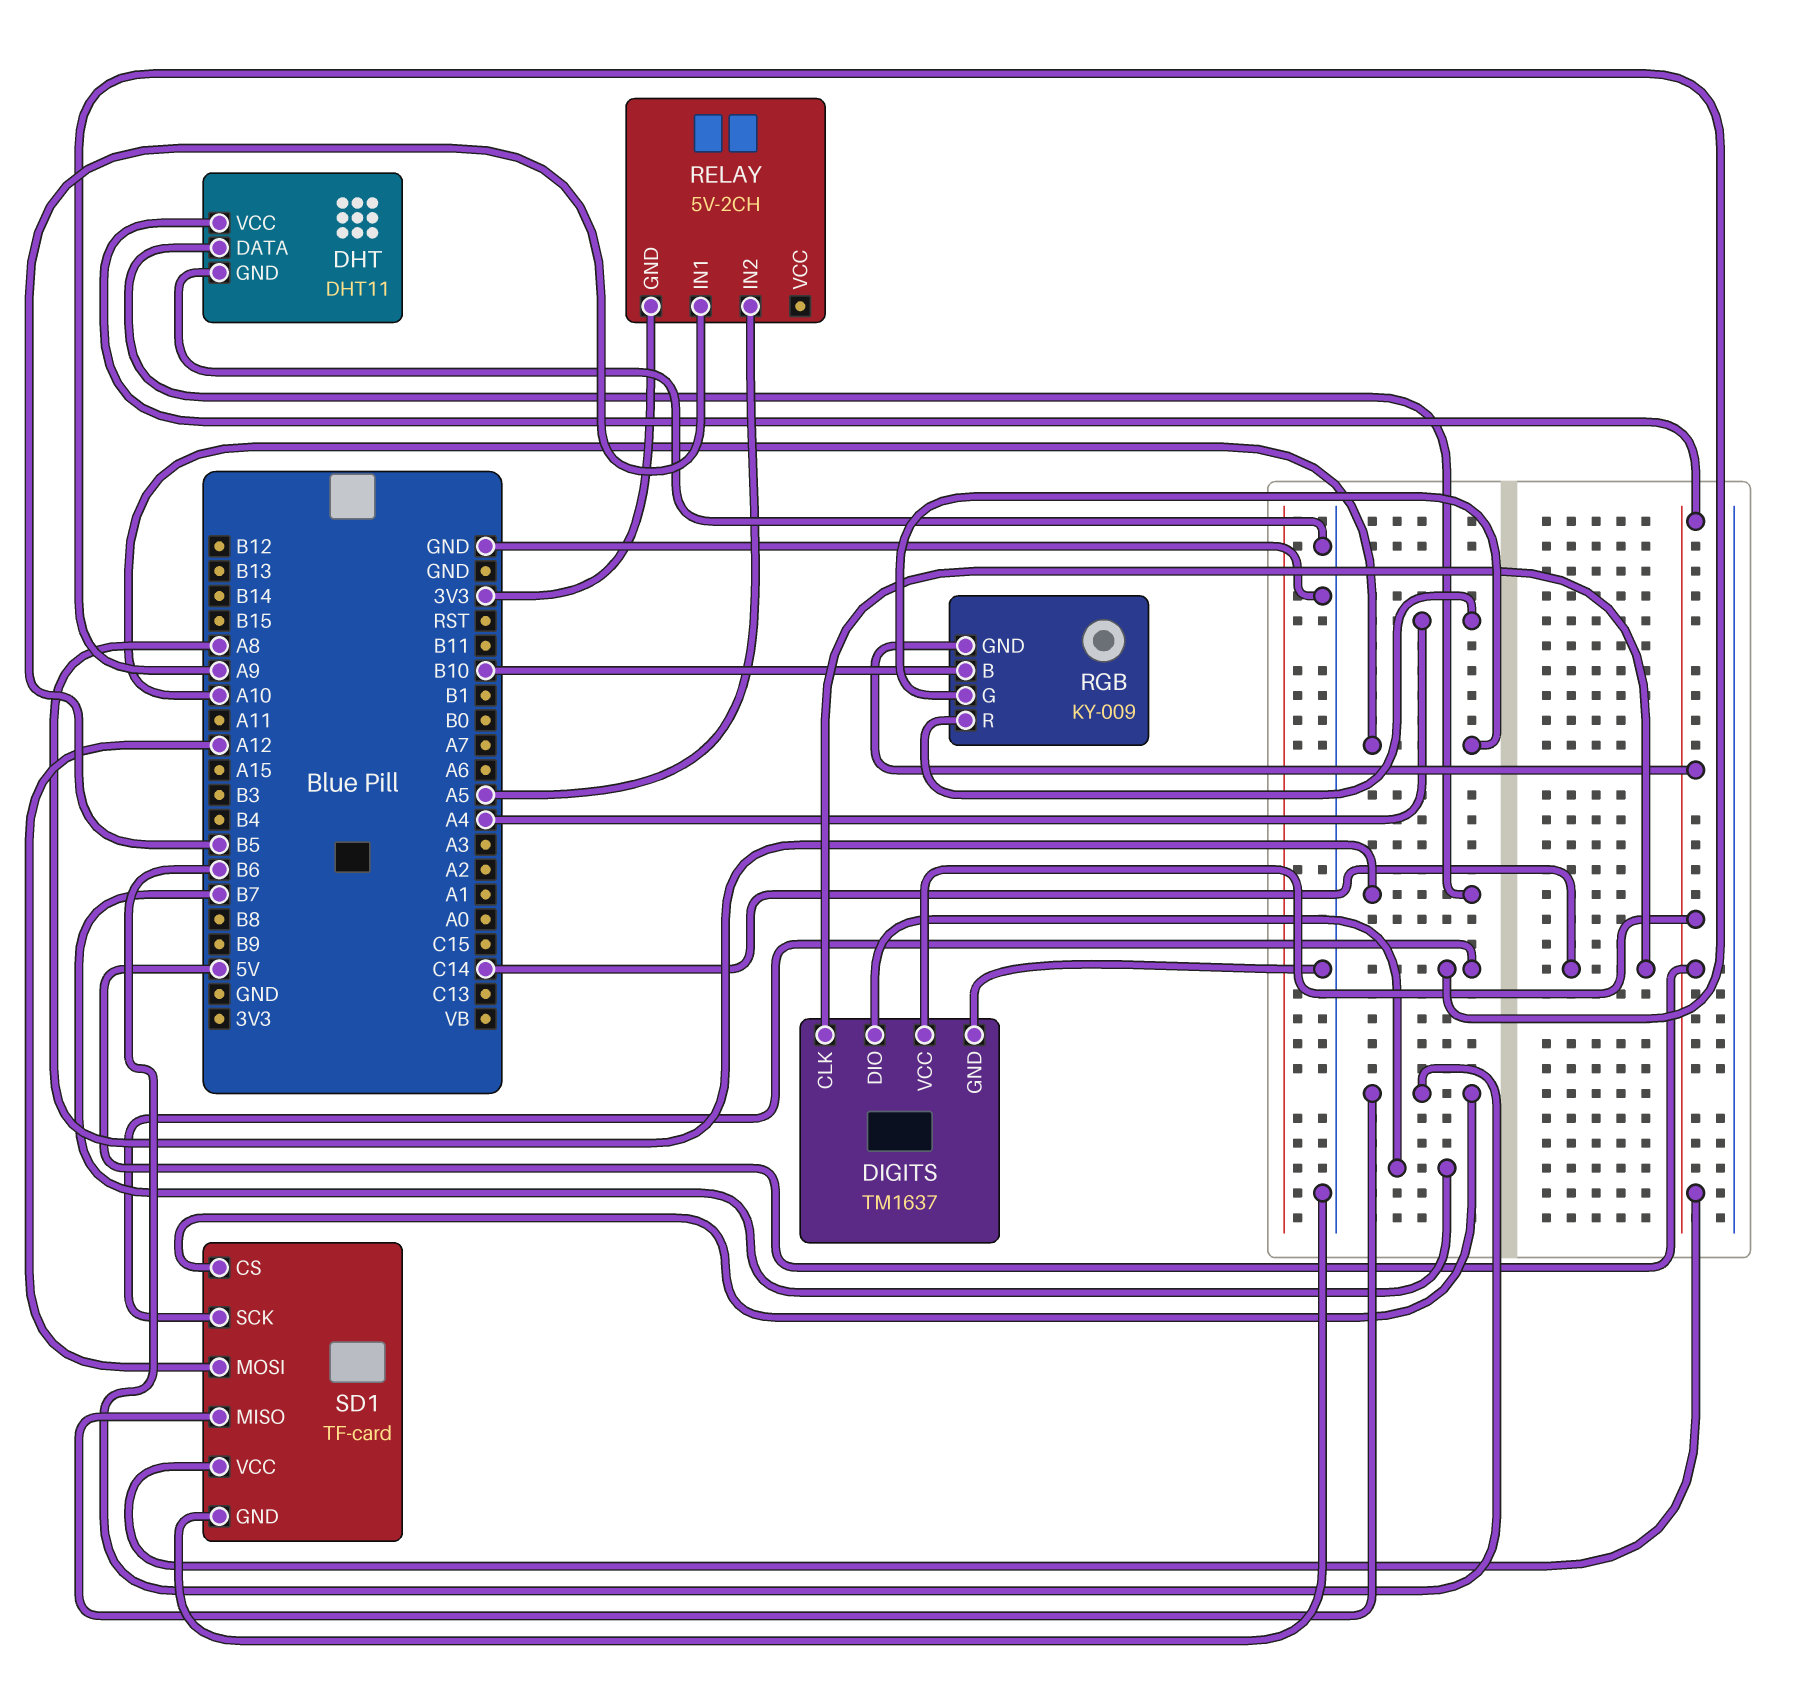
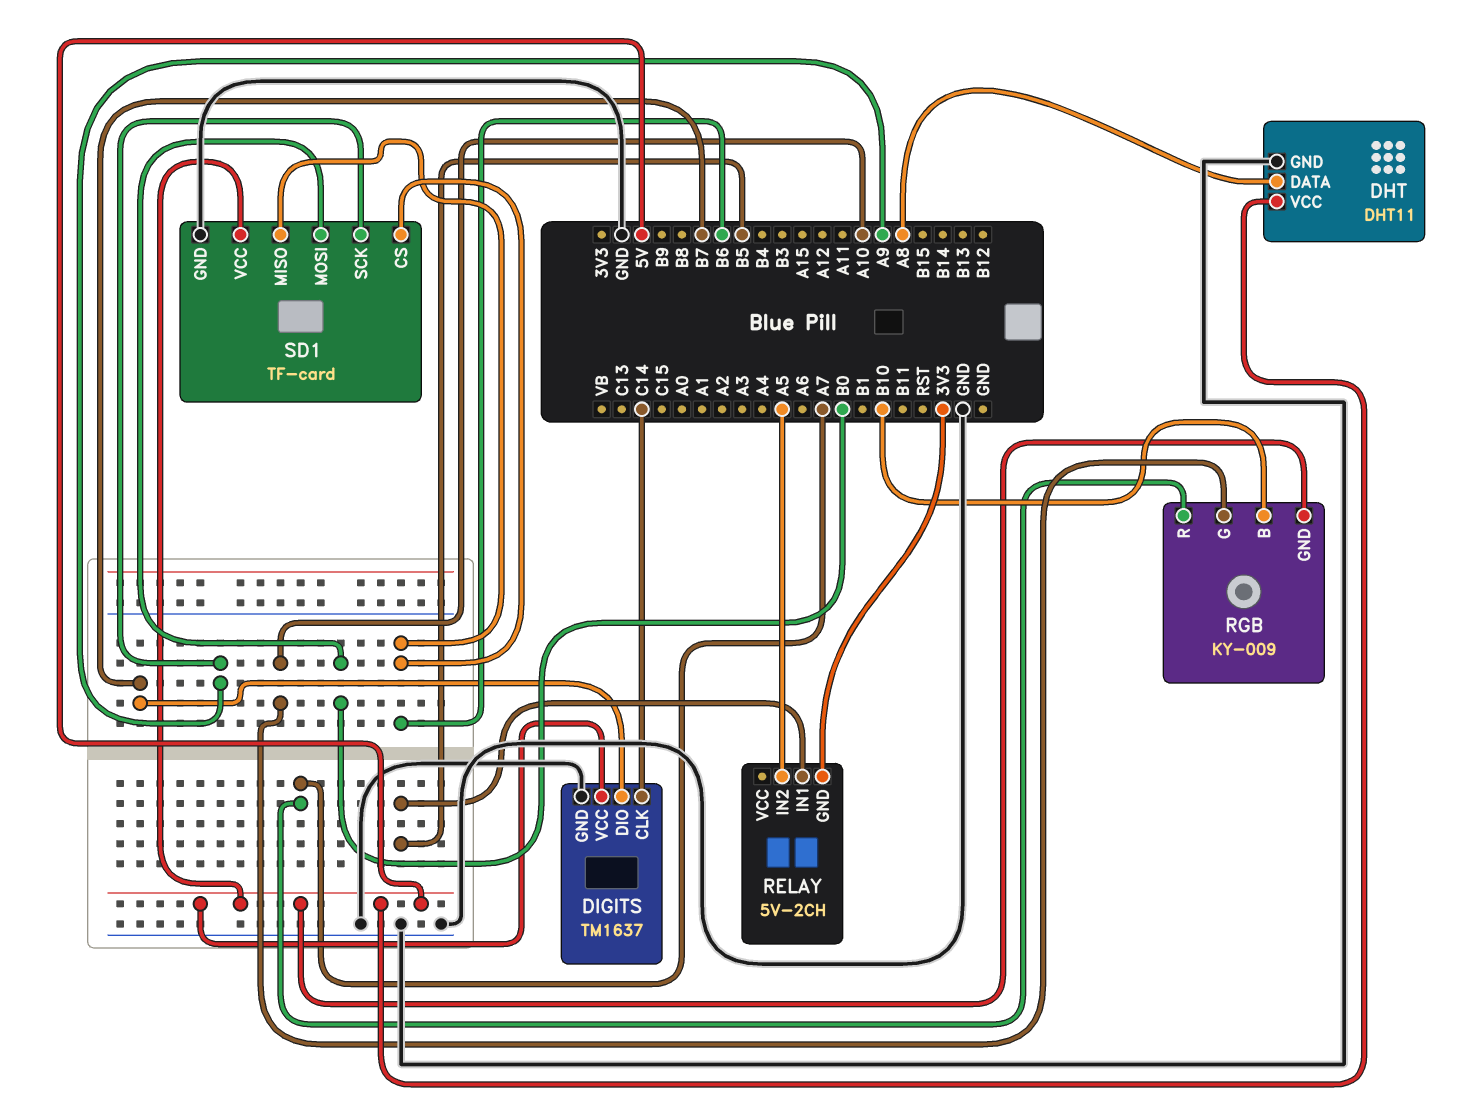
RGB pin R: A4 -> A7
SD1 pin MOSI: A12 -> B0

